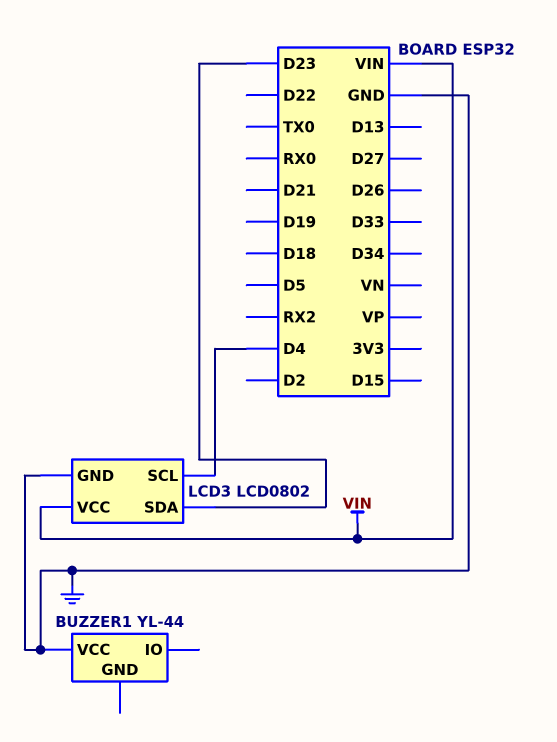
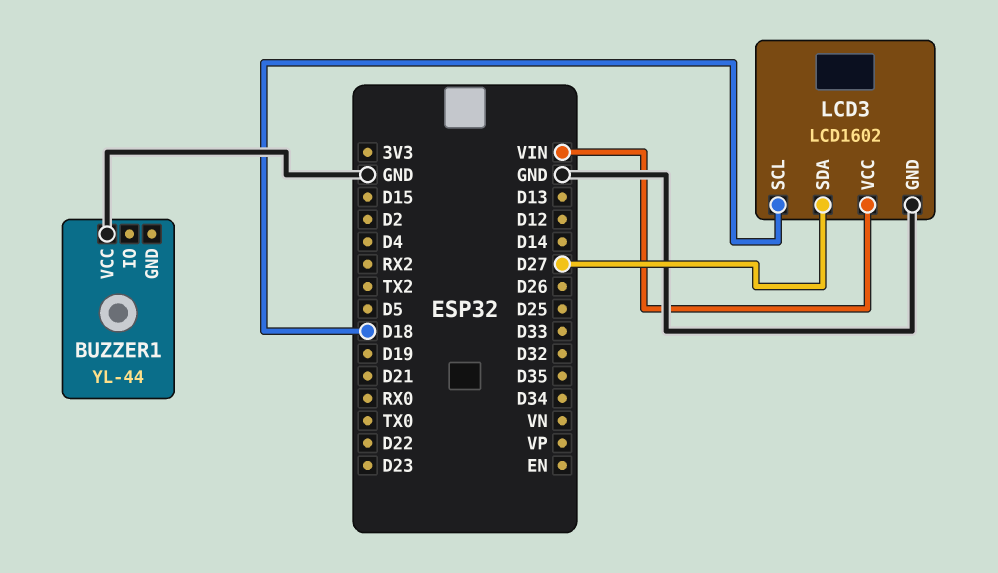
LCD3: LCD0802 -> LCD1602
LCD3 pin SCL: D4 -> D18
LCD3 pin SDA: D23 -> D27

